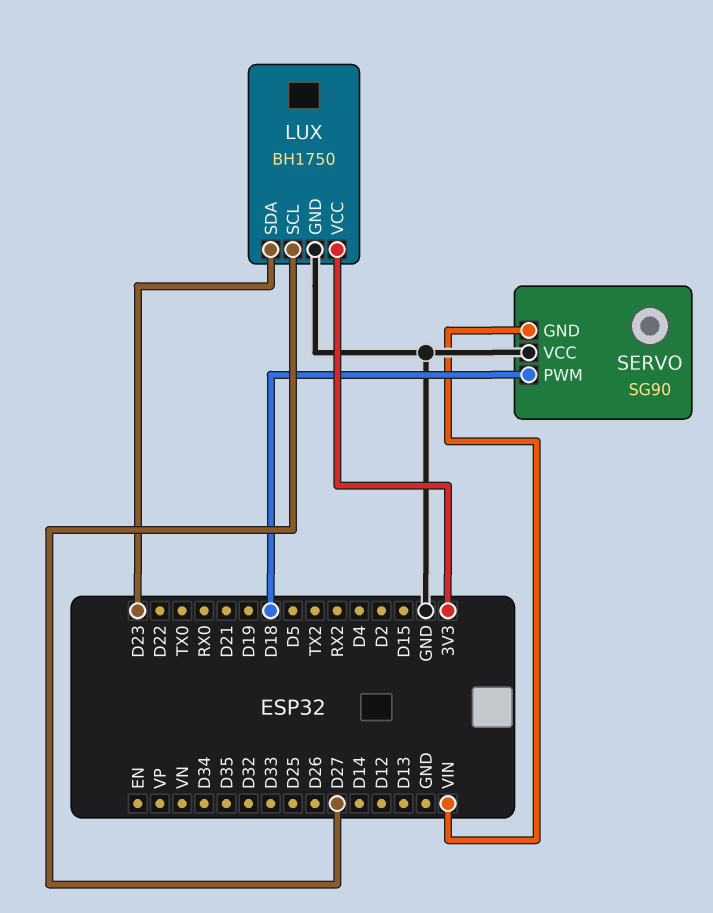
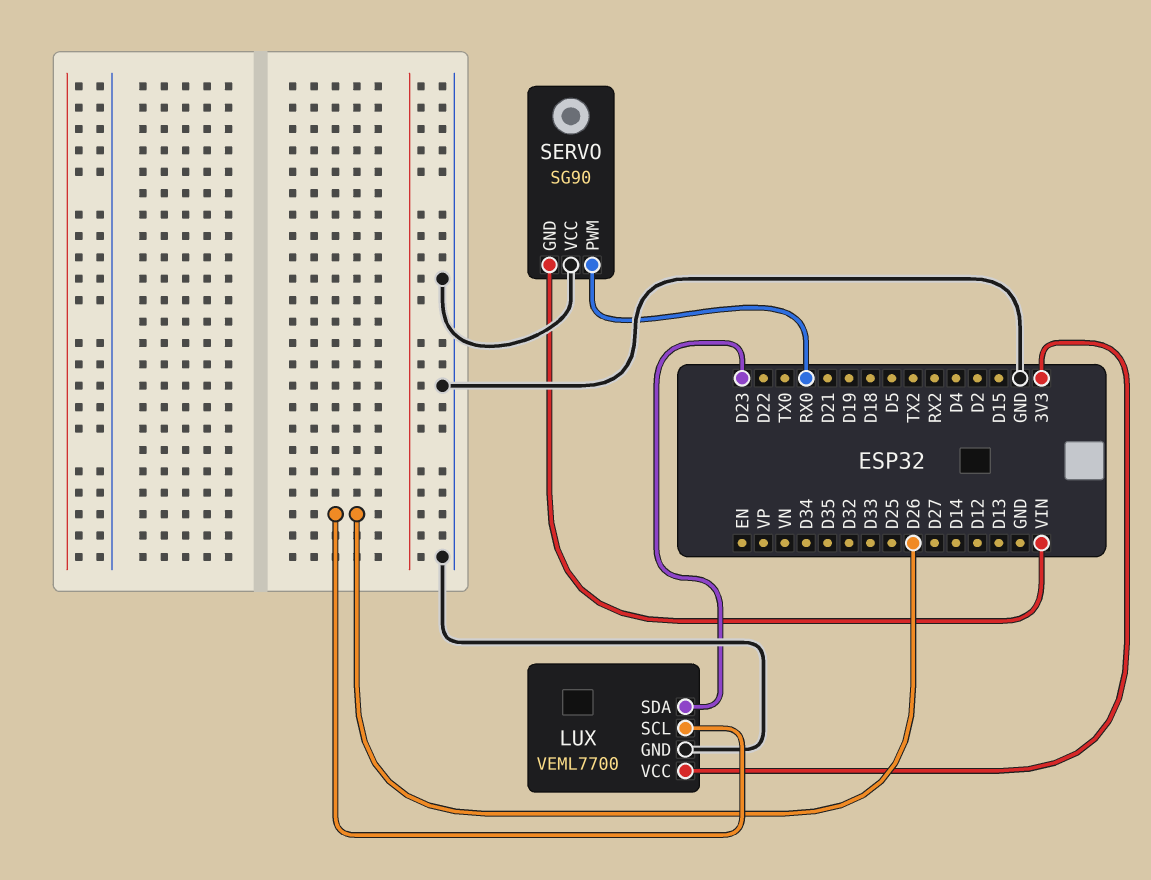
LUX: BH1750 -> VEML7700
LUX pin SCL: D27 -> D26
SERVO pin PWM: D18 -> RX0

